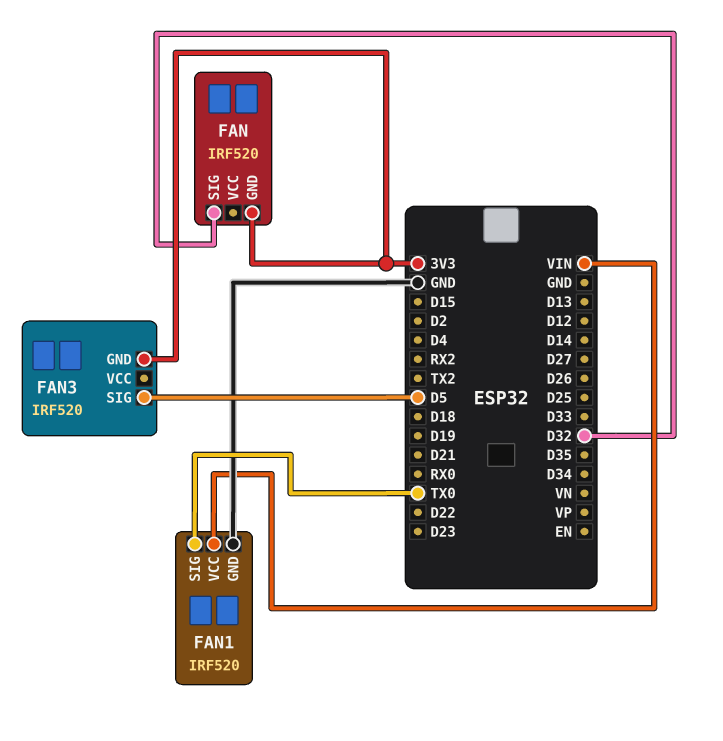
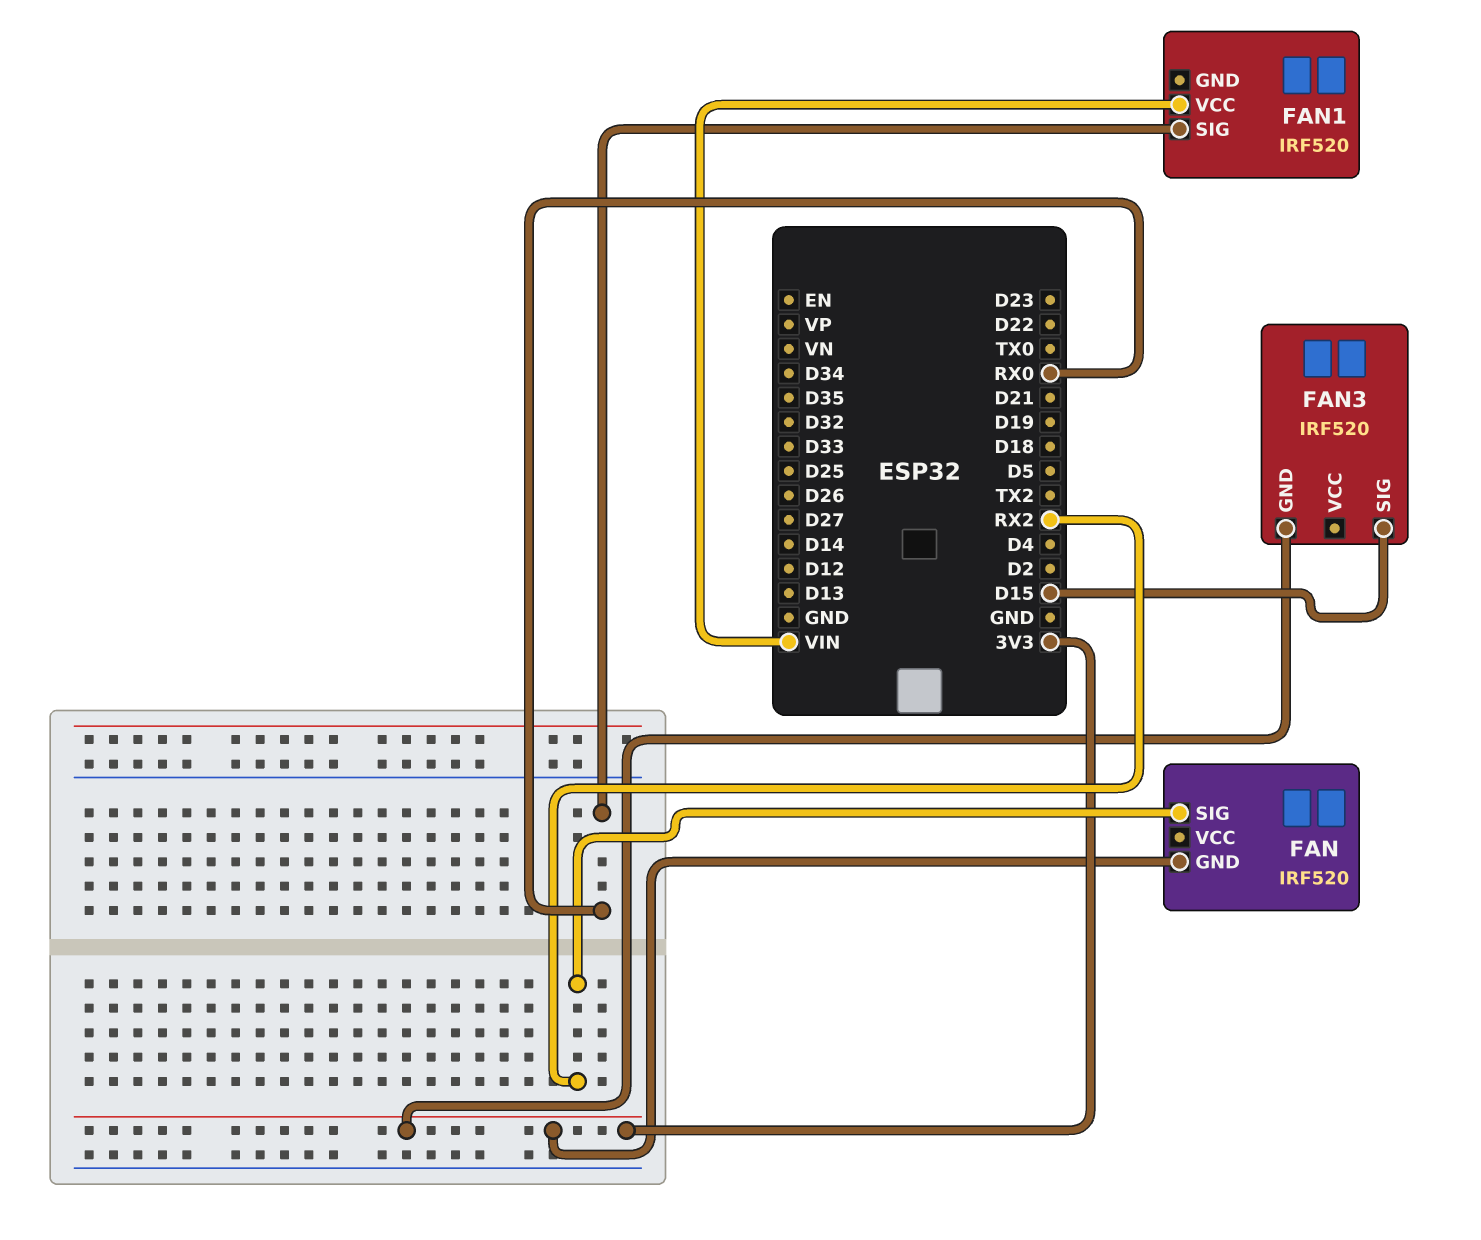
FAN pin SIG: D32 -> RX2
FAN1 pin GND: GND -> none
FAN1 pin SIG: TX0 -> RX0
FAN3 pin SIG: D5 -> D15

